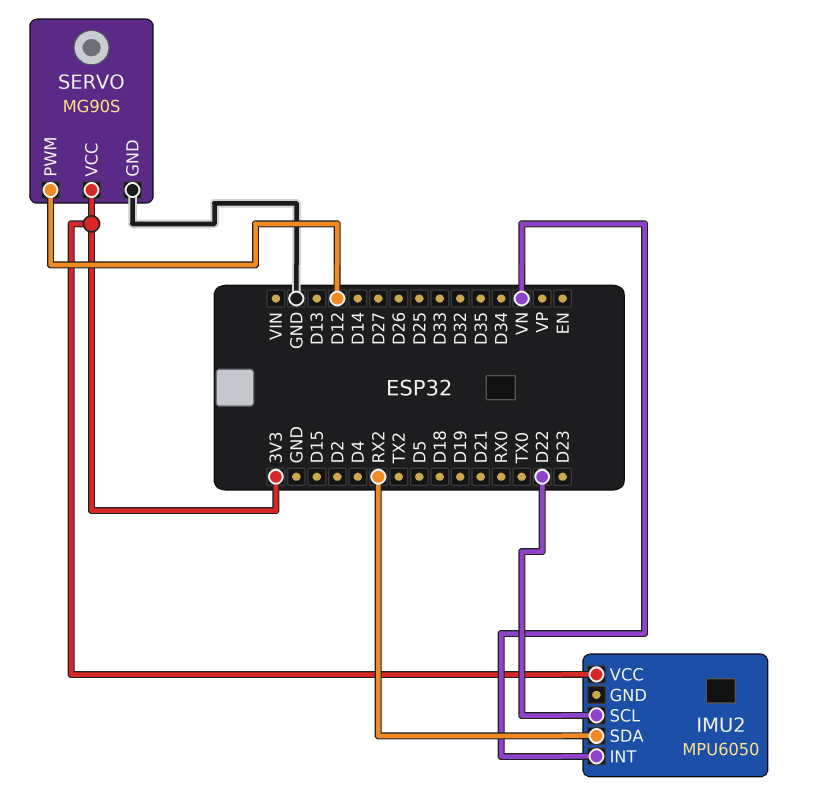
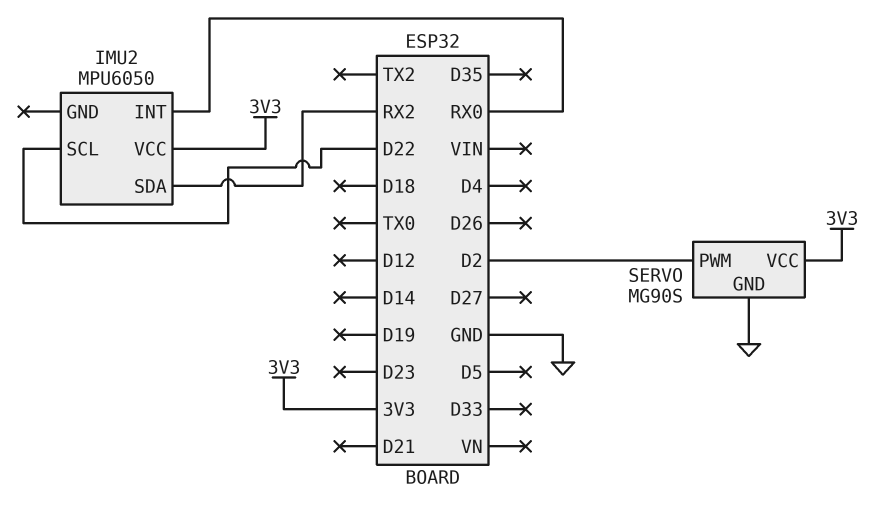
IMU2 pin INT: VN -> RX0
SERVO pin PWM: D12 -> D2

